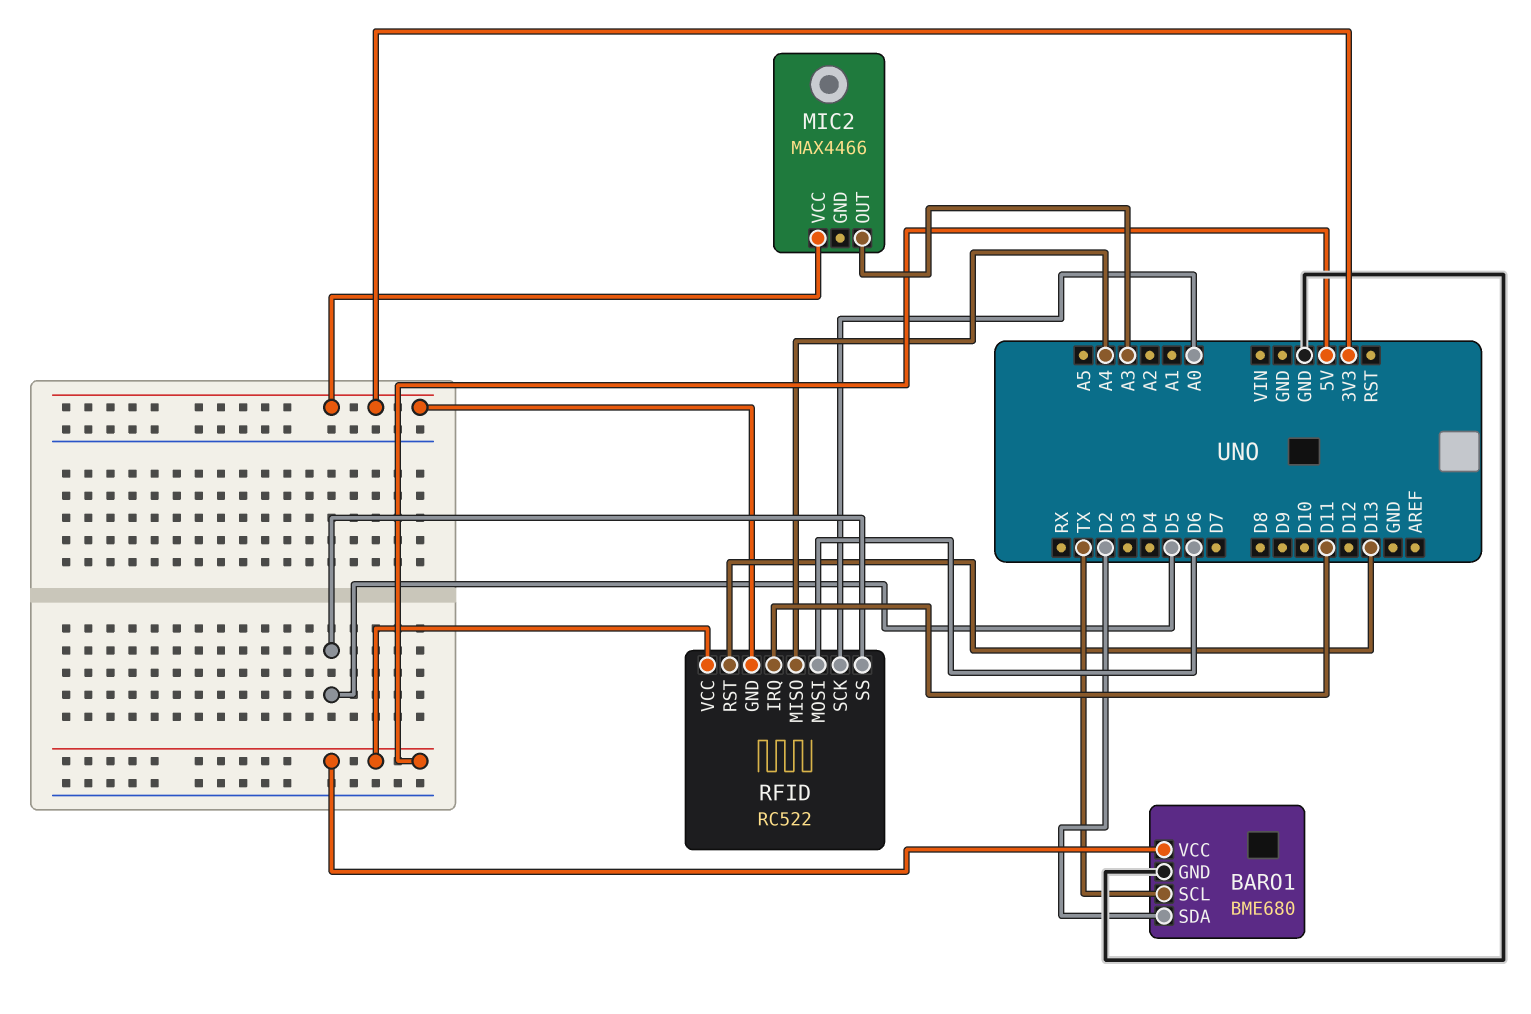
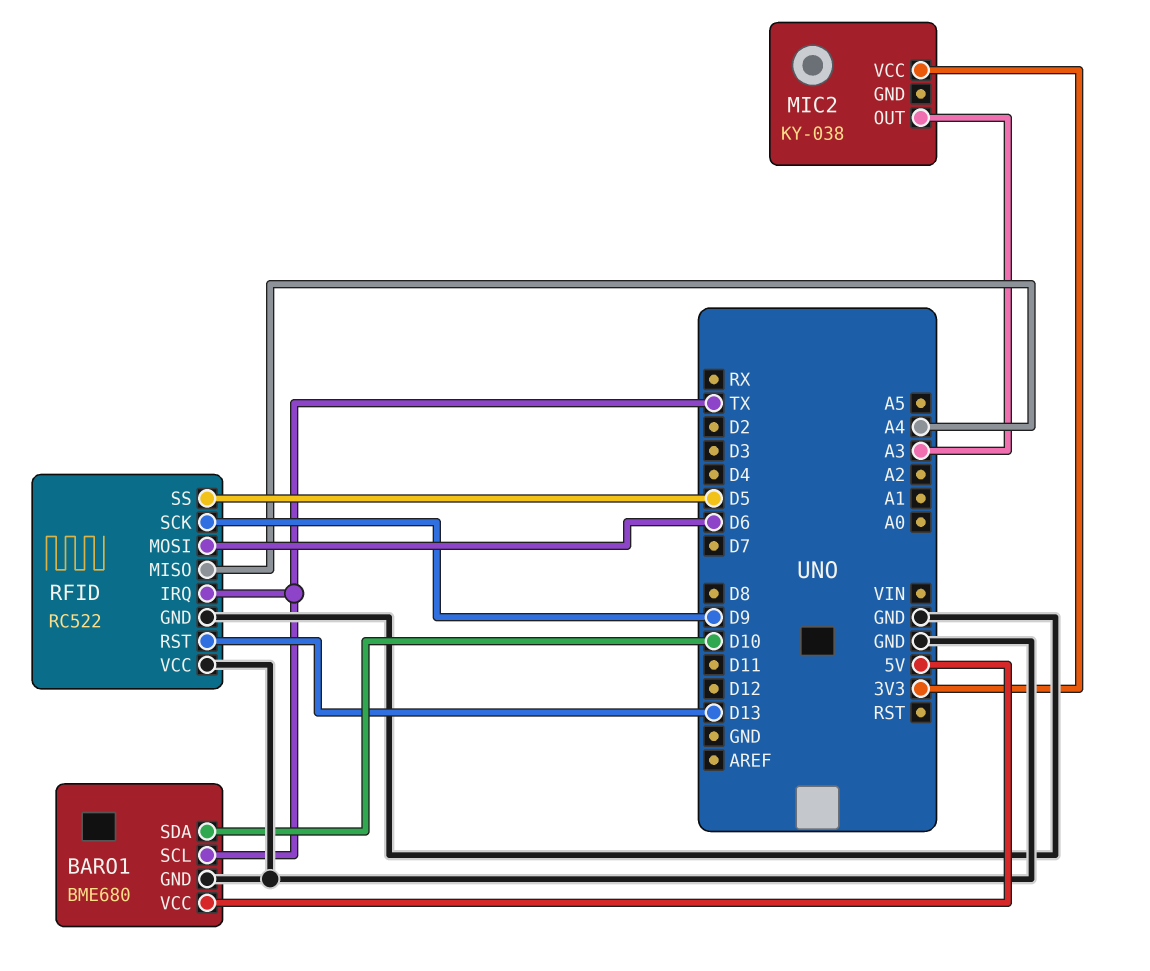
BARO1 pin SDA: D2 -> D10
MIC2: MAX4466 -> KY-038
RFID pin GND: 3V3 -> GND
RFID pin IRQ: D11 -> TX
RFID pin SCK: A0 -> D9
RFID pin VCC: 5V -> GND

